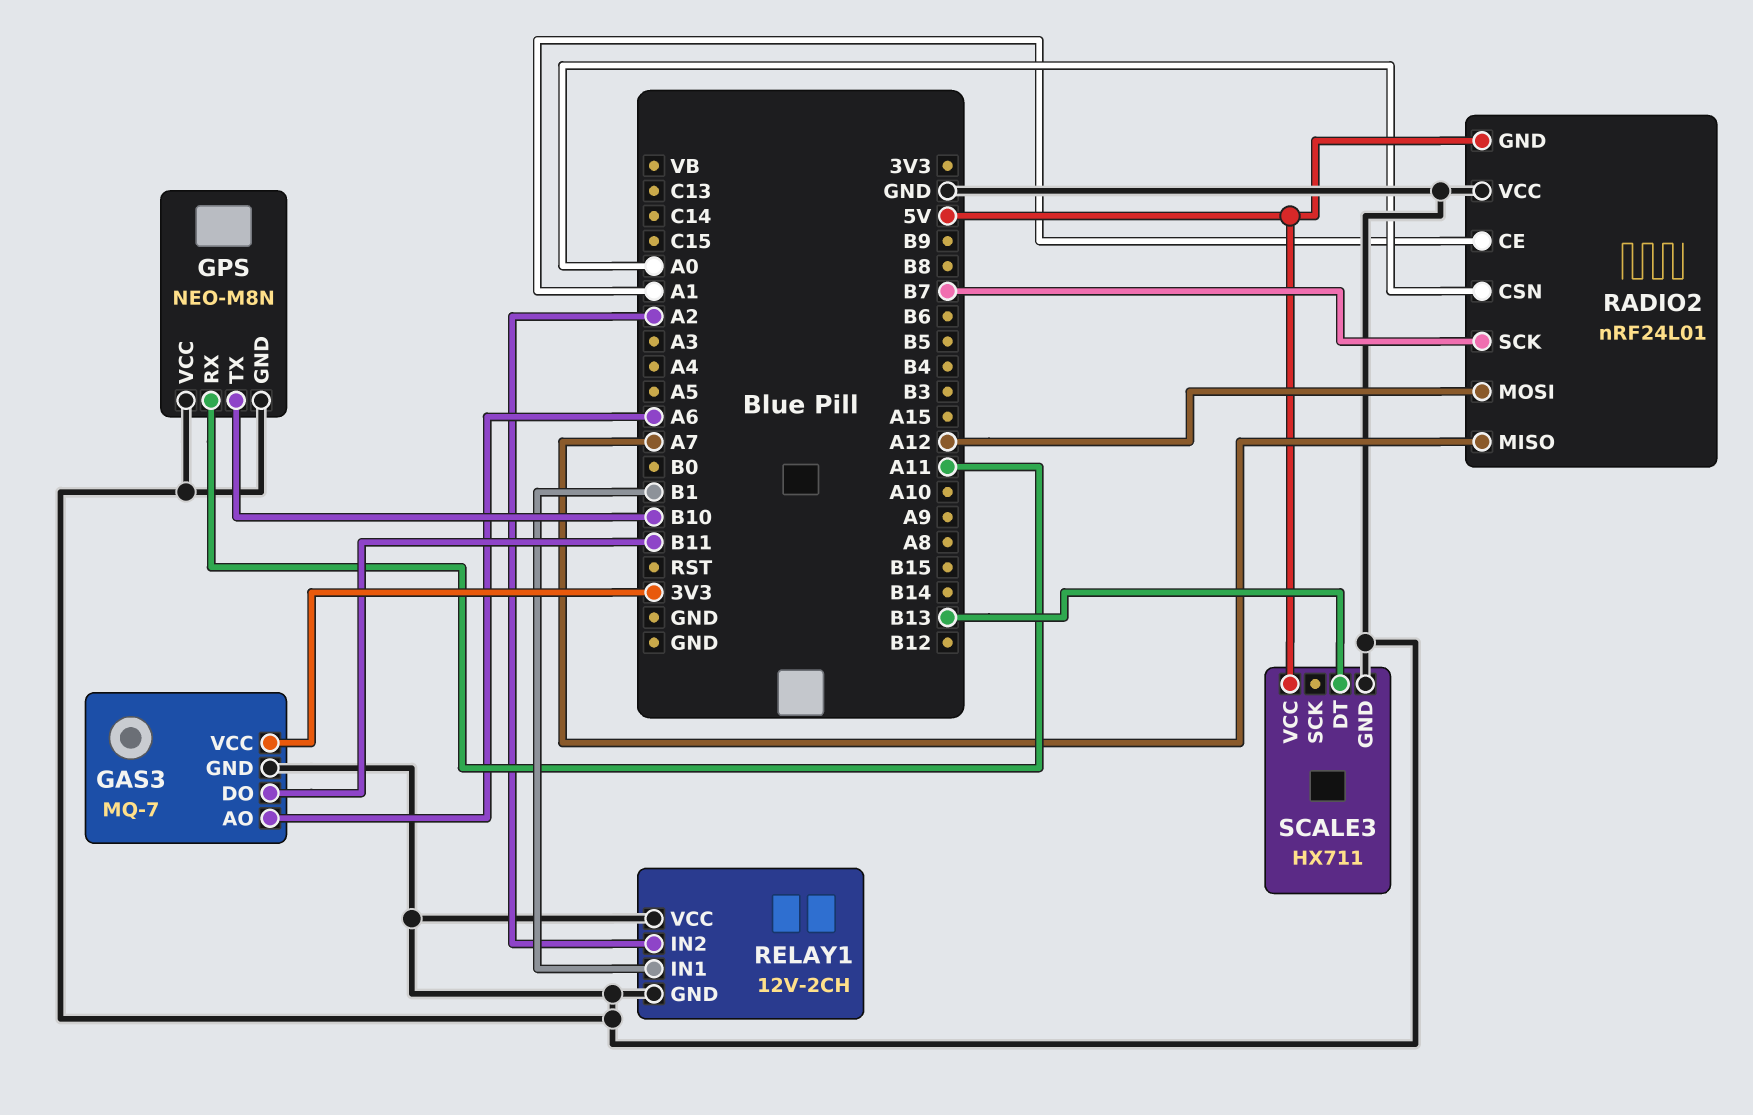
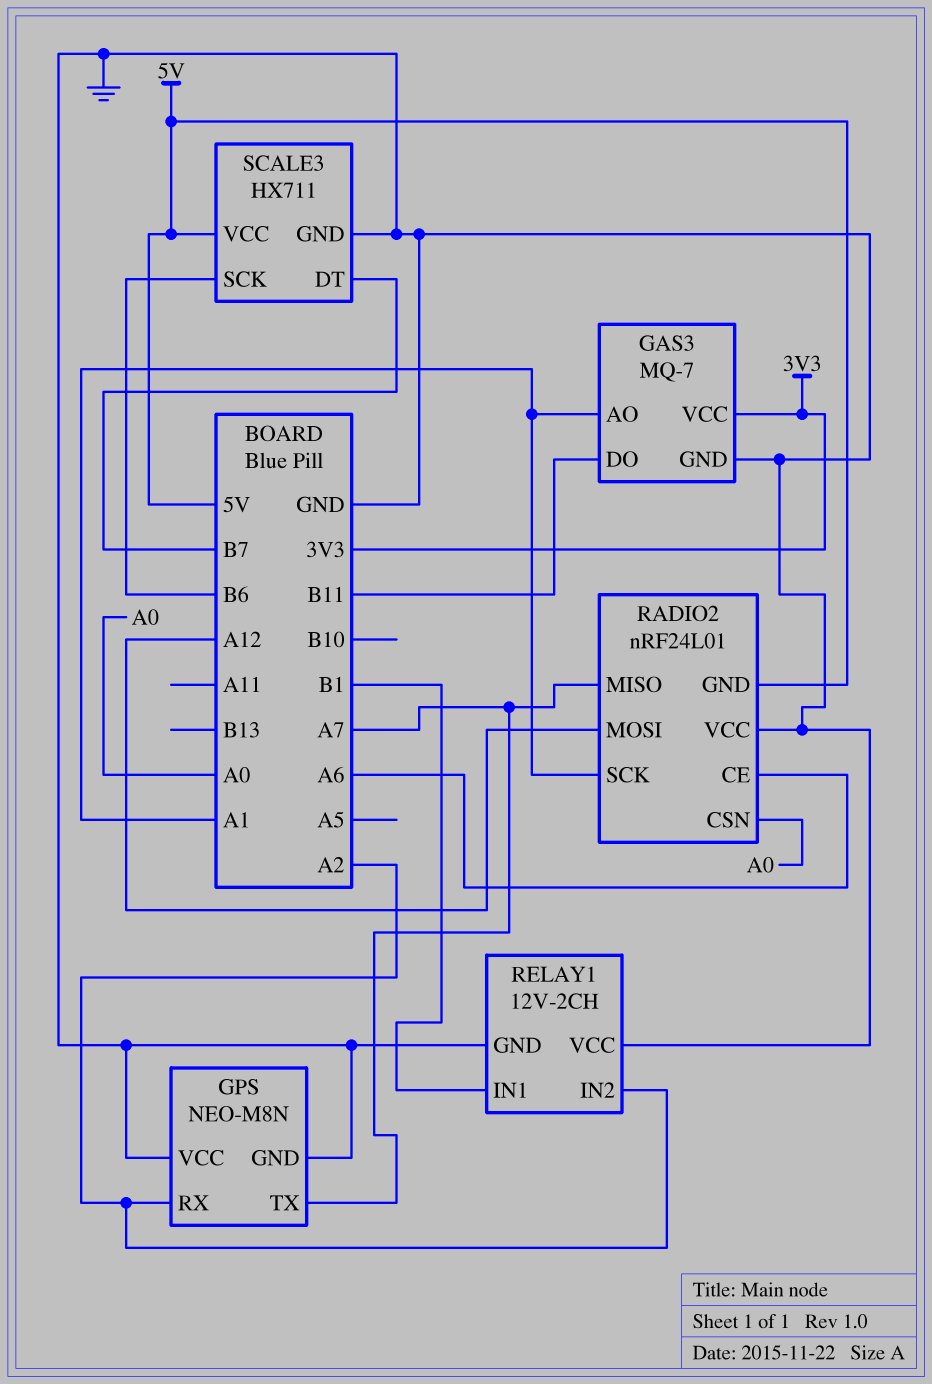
GAS3 pin AO: A6 -> A1
GPS pin RX: A11 -> A2
GPS pin TX: B10 -> A7
RADIO2 pin CE: A1 -> A6
RADIO2 pin SCK: B7 -> A1
SCALE3 pin DT: B13 -> B7
SCALE3 pin SCK: none -> B6

